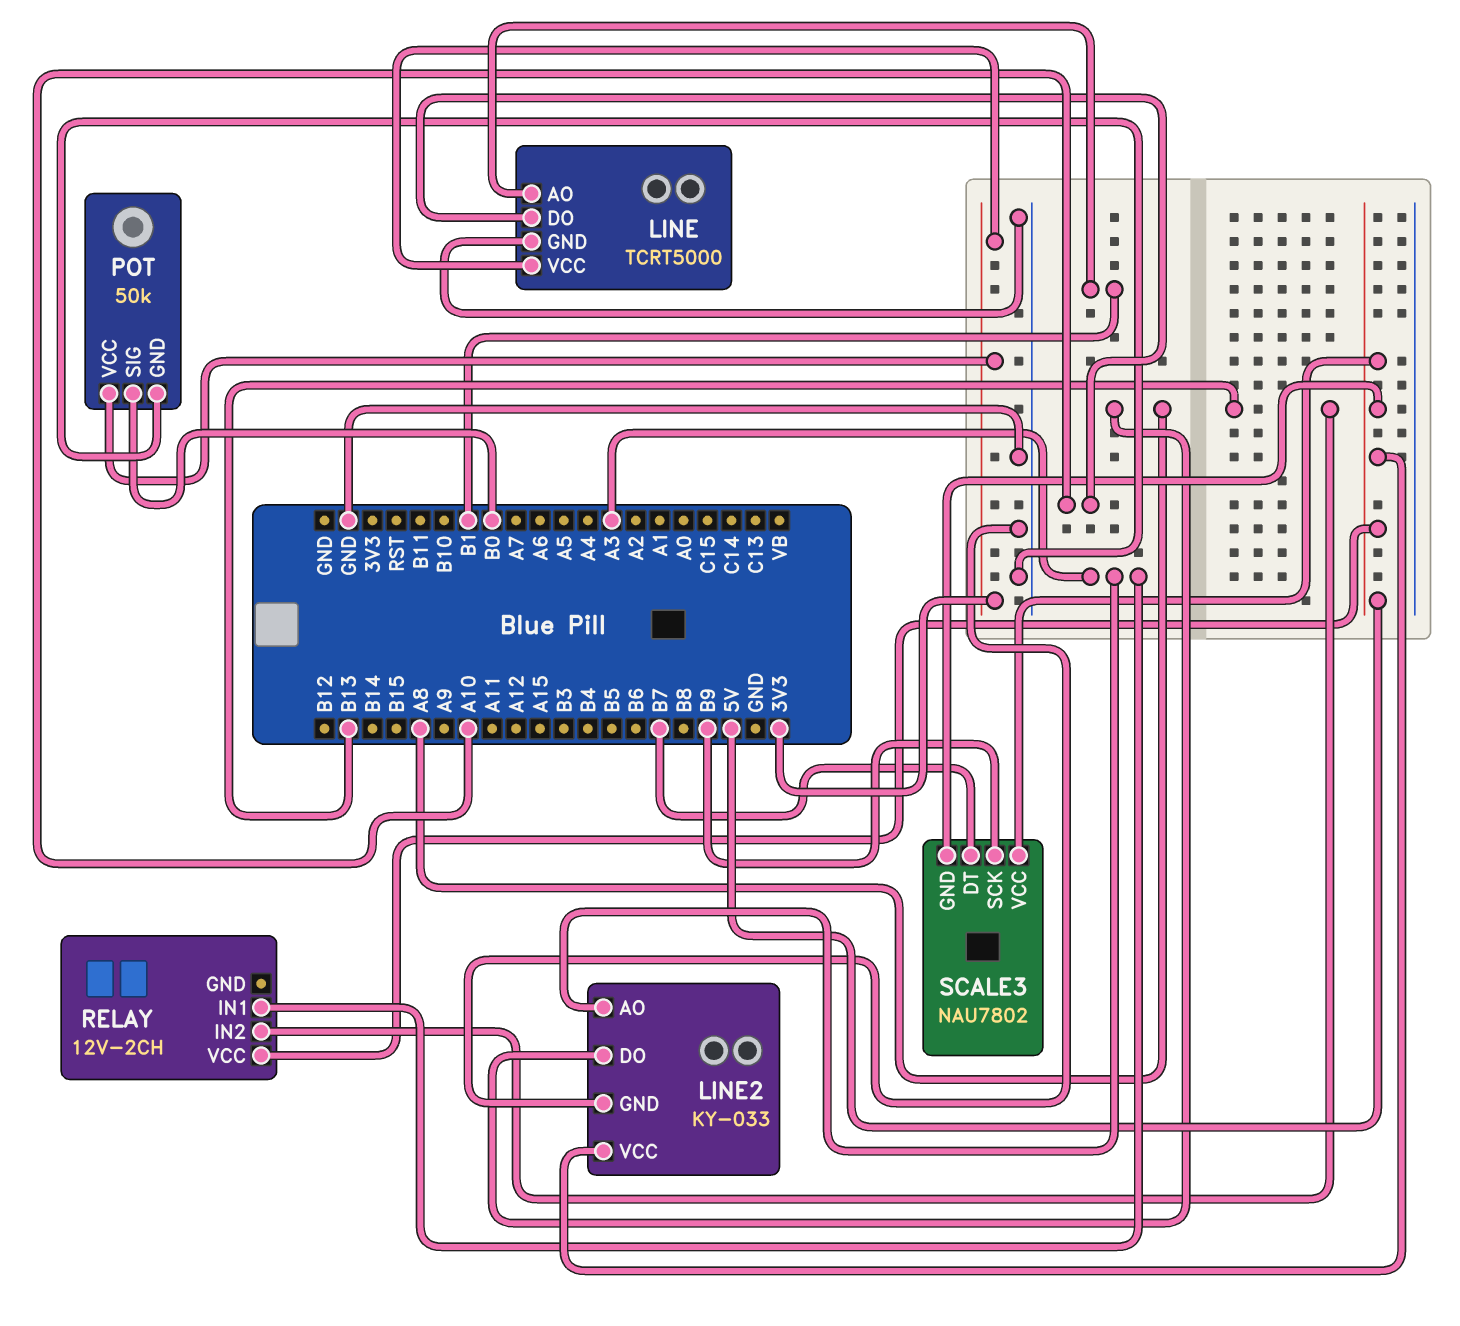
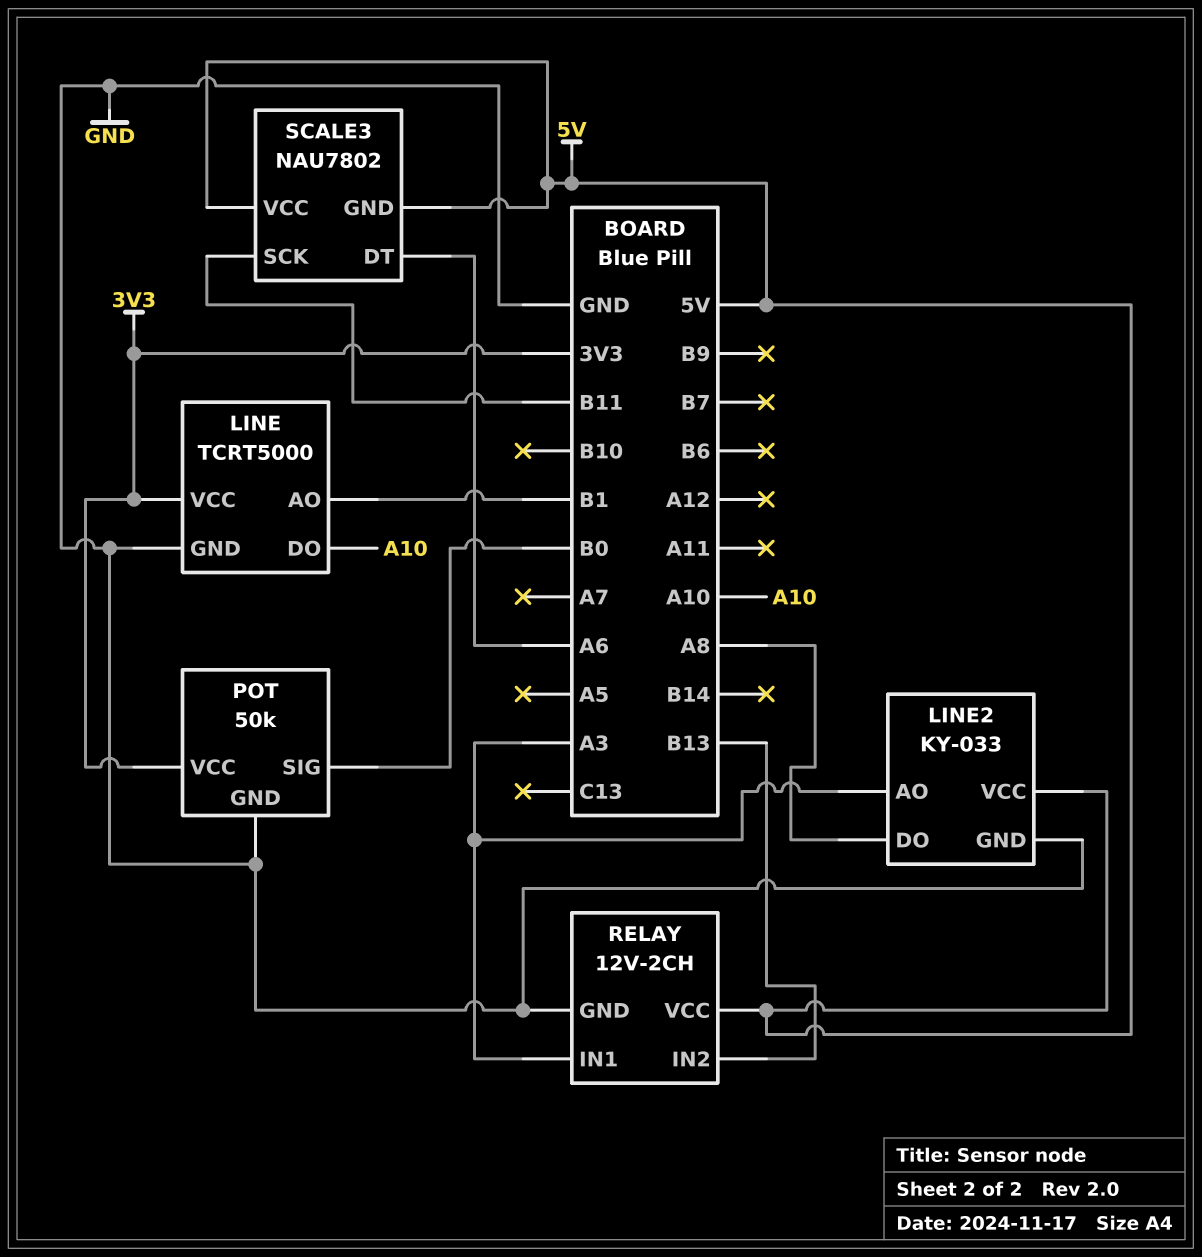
RELAY pin GND: none -> GND
SCALE3 pin DT: B7 -> A6
SCALE3 pin SCK: B9 -> B11

